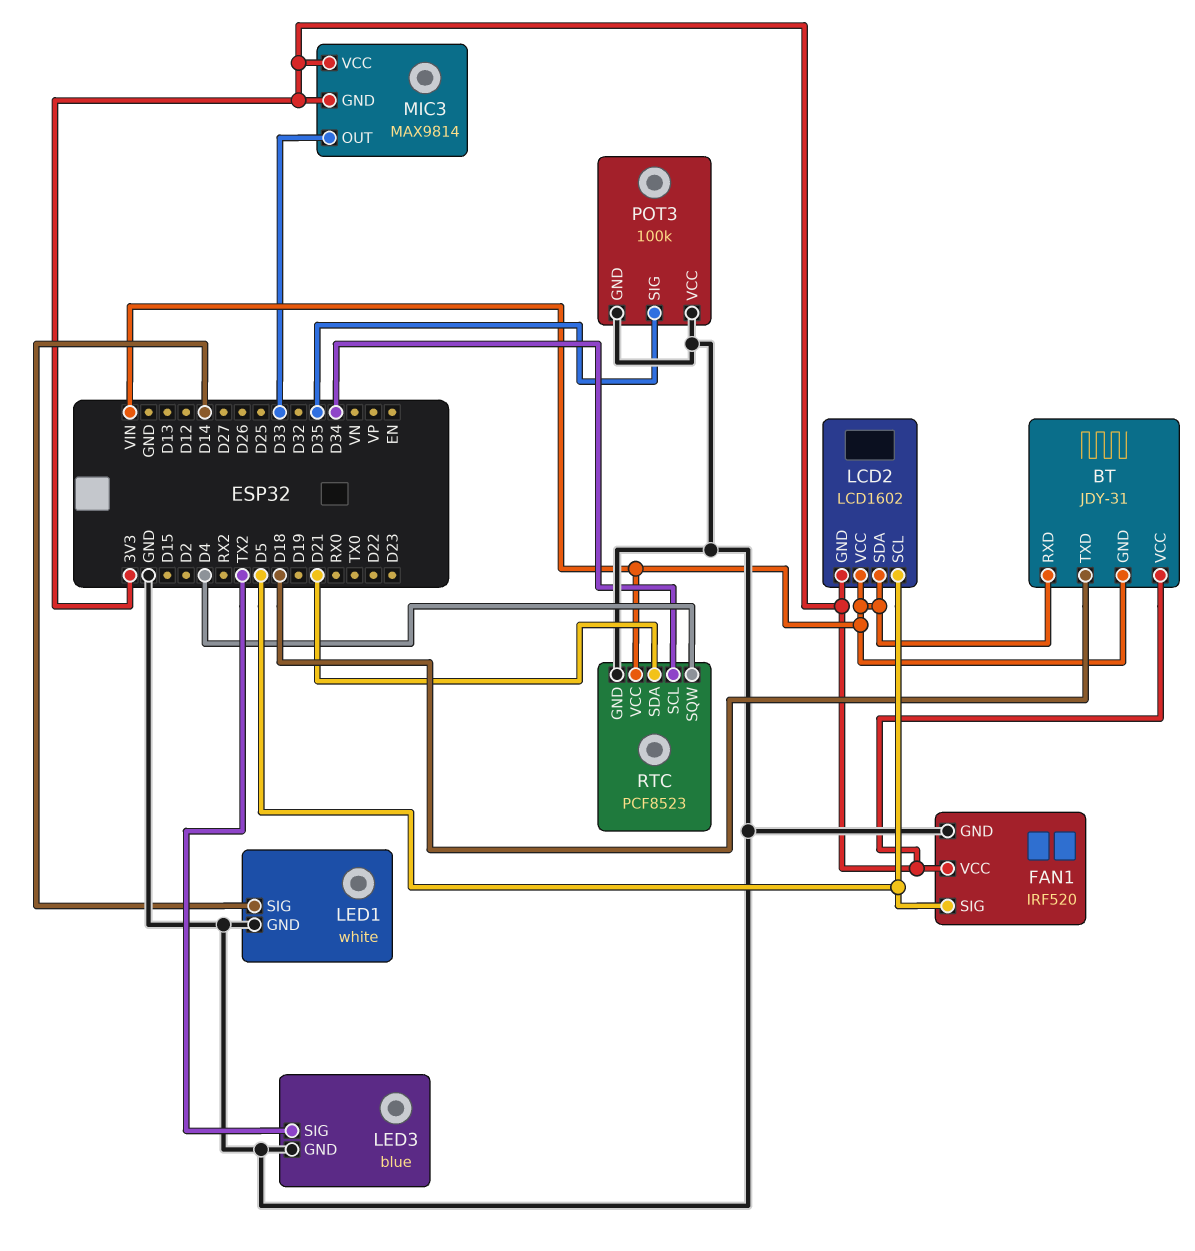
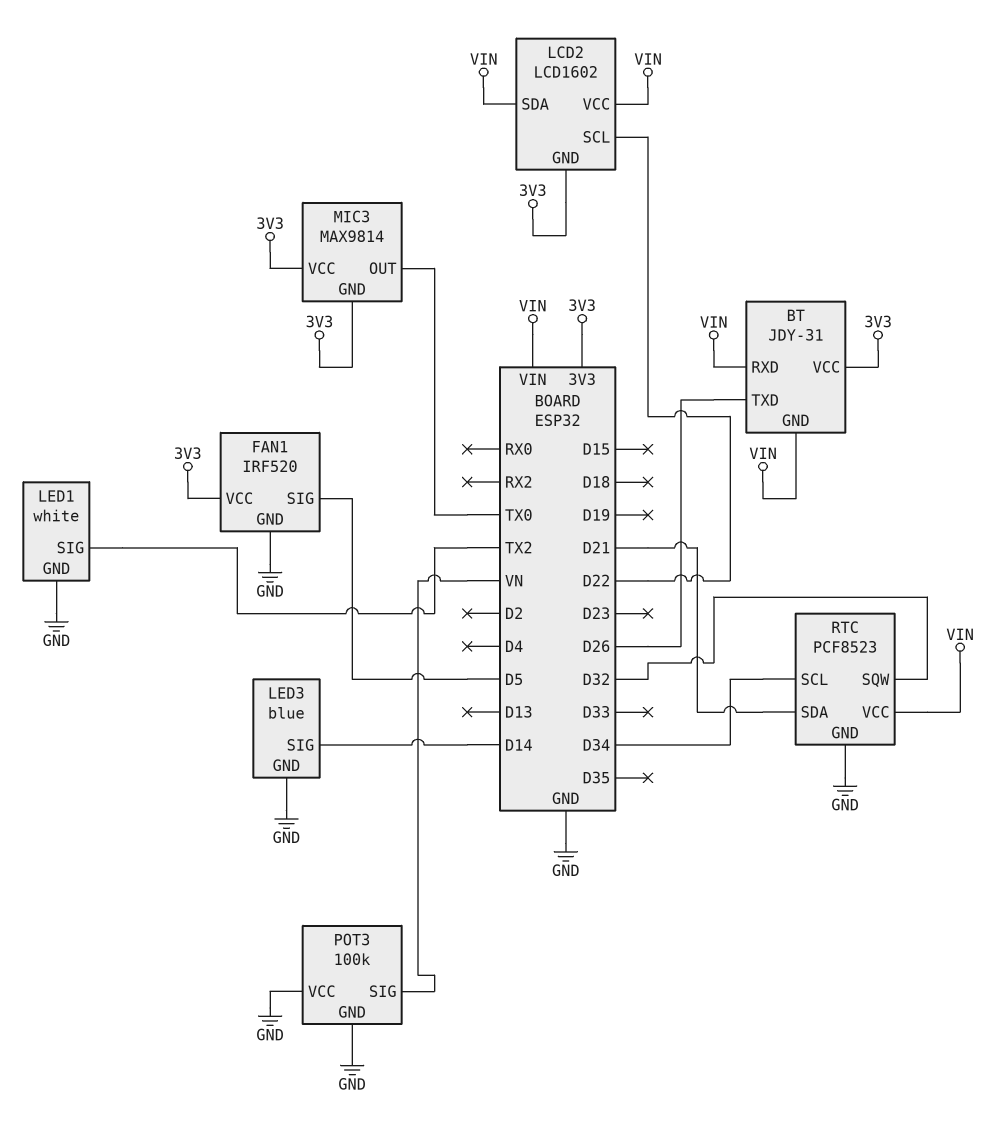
BT pin TXD: D18 -> D26
LCD2 pin SCL: D5 -> D22
LED1 pin SIG: D14 -> TX2
LED3 pin SIG: TX2 -> D14
MIC3 pin OUT: D33 -> TX0
POT3 pin SIG: D35 -> VN
RTC pin SQW: D4 -> D32

